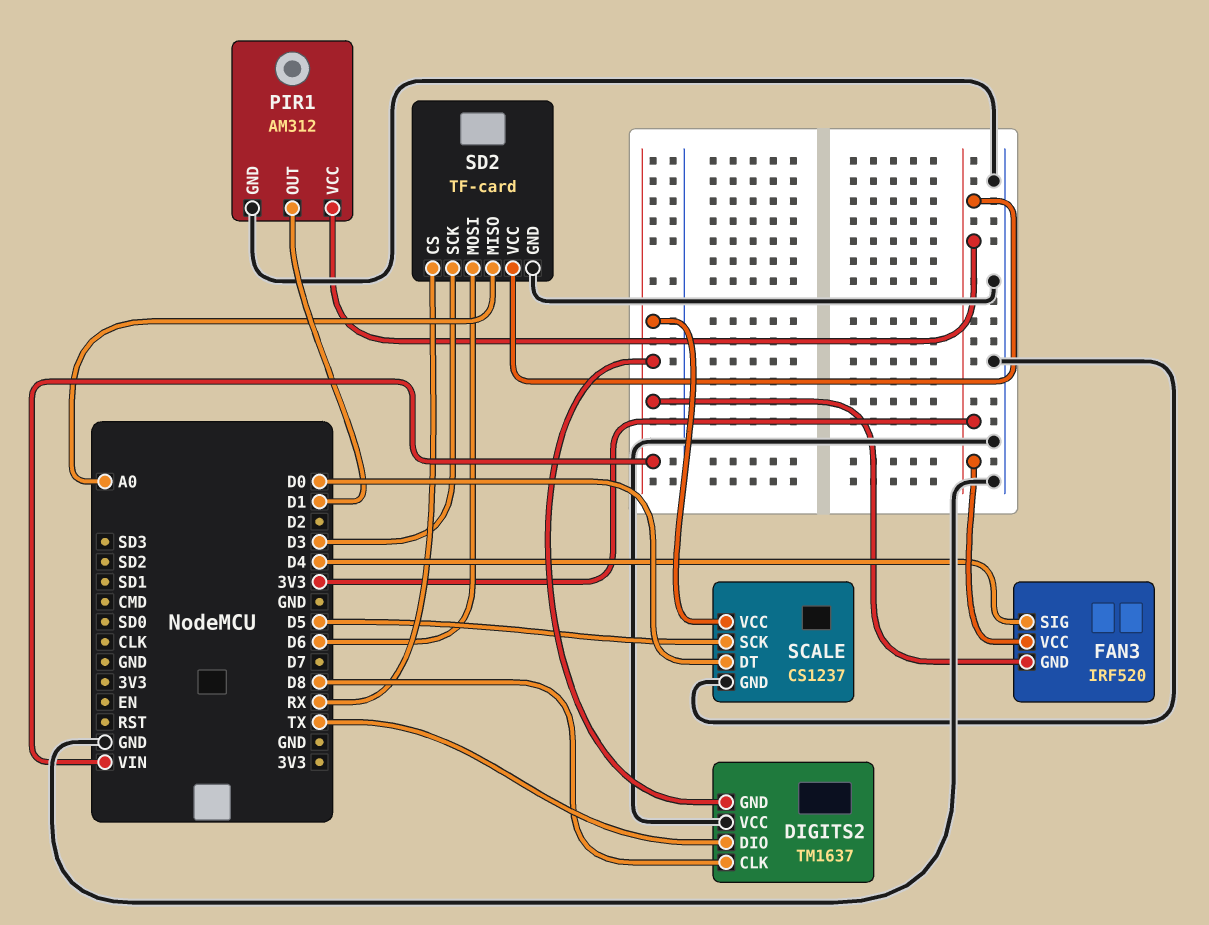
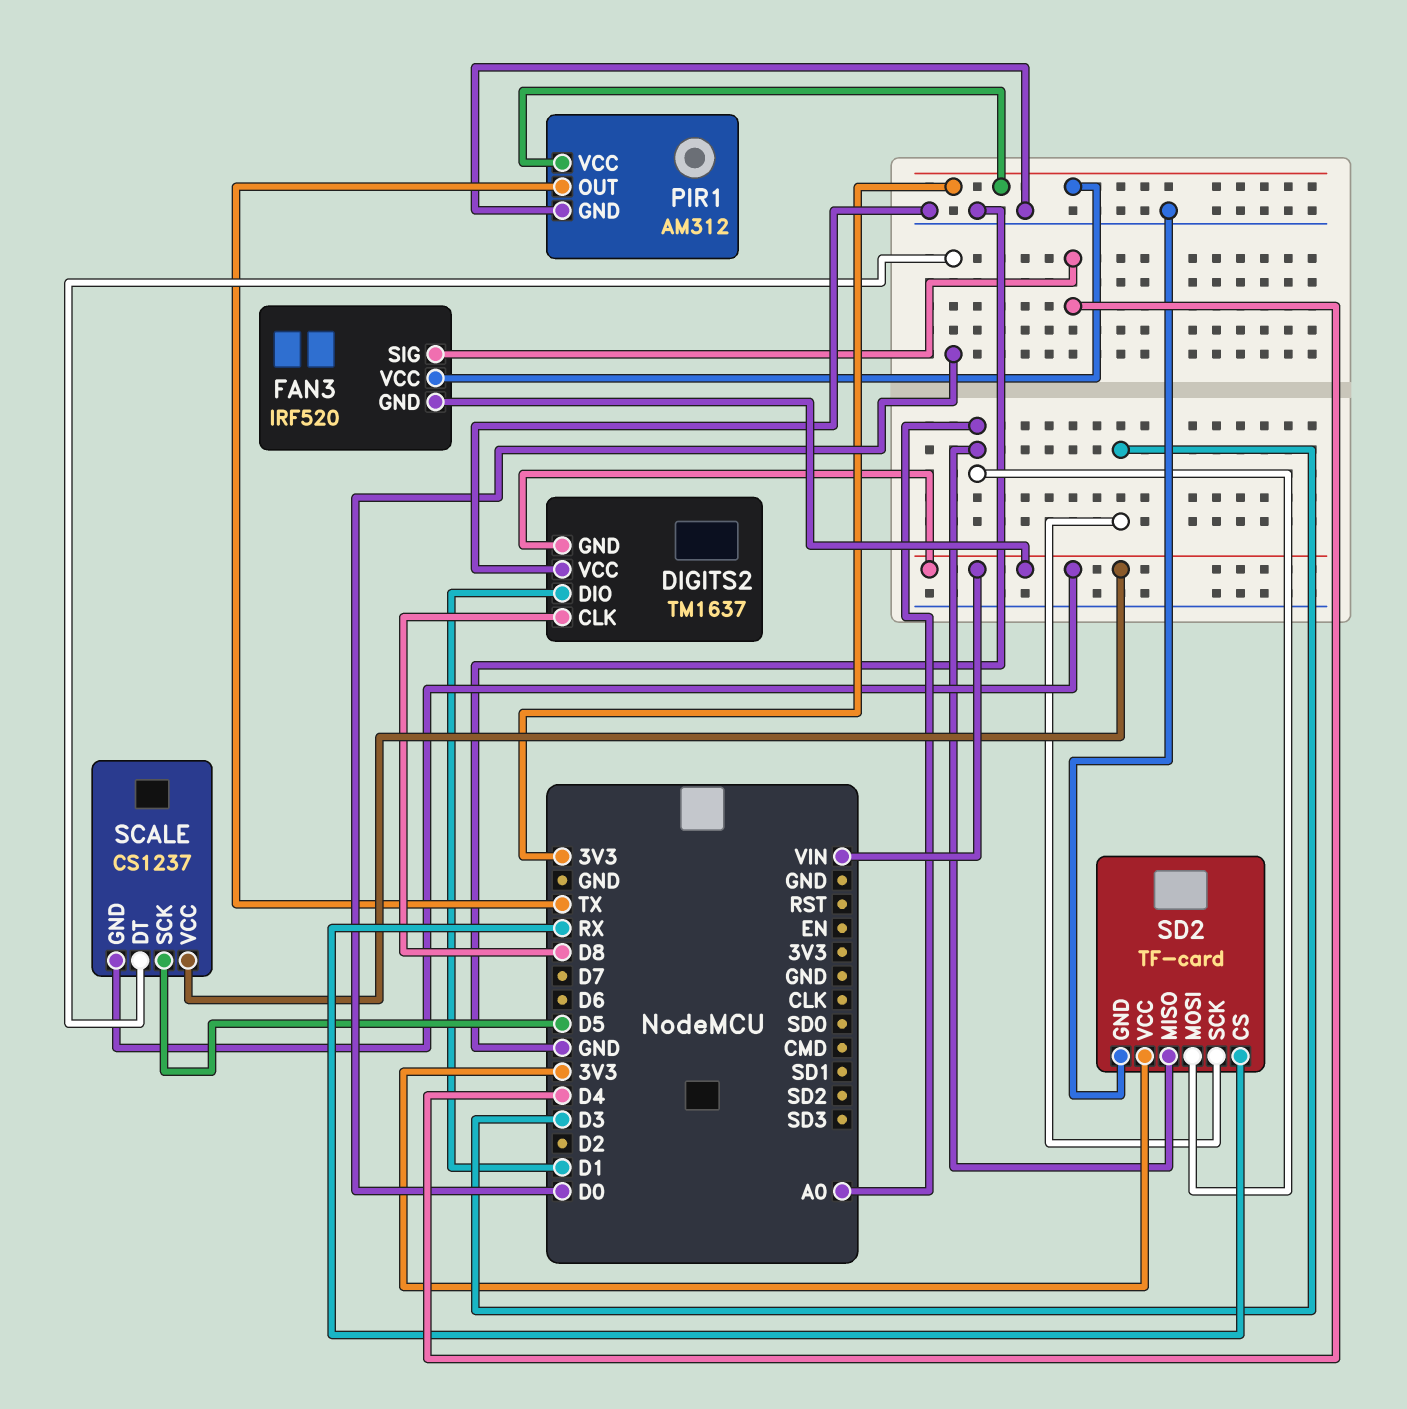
DIGITS2 pin DIO: TX -> D1
PIR1 pin OUT: D1 -> TX
SCALE pin GND: GND -> VIN
SD2 pin MOSI: D6 -> A0

